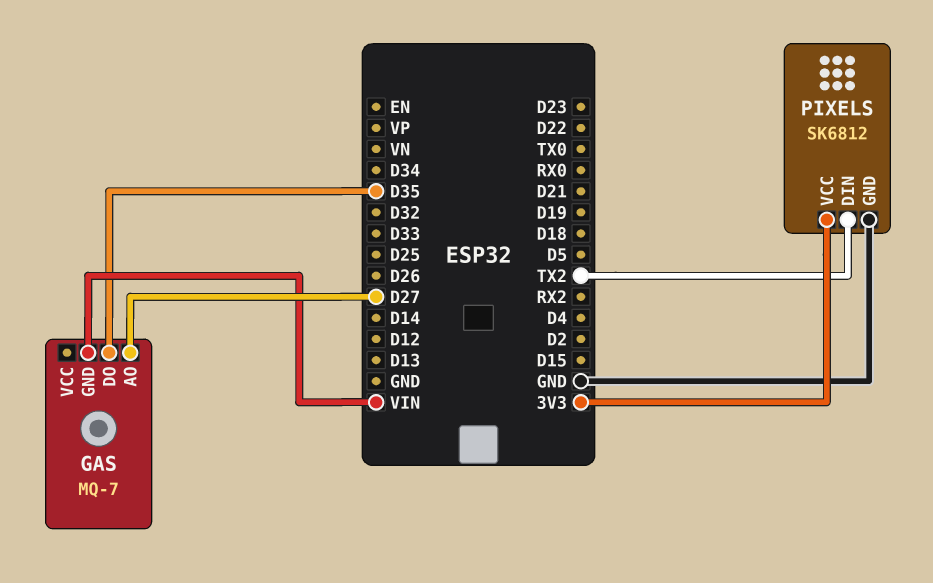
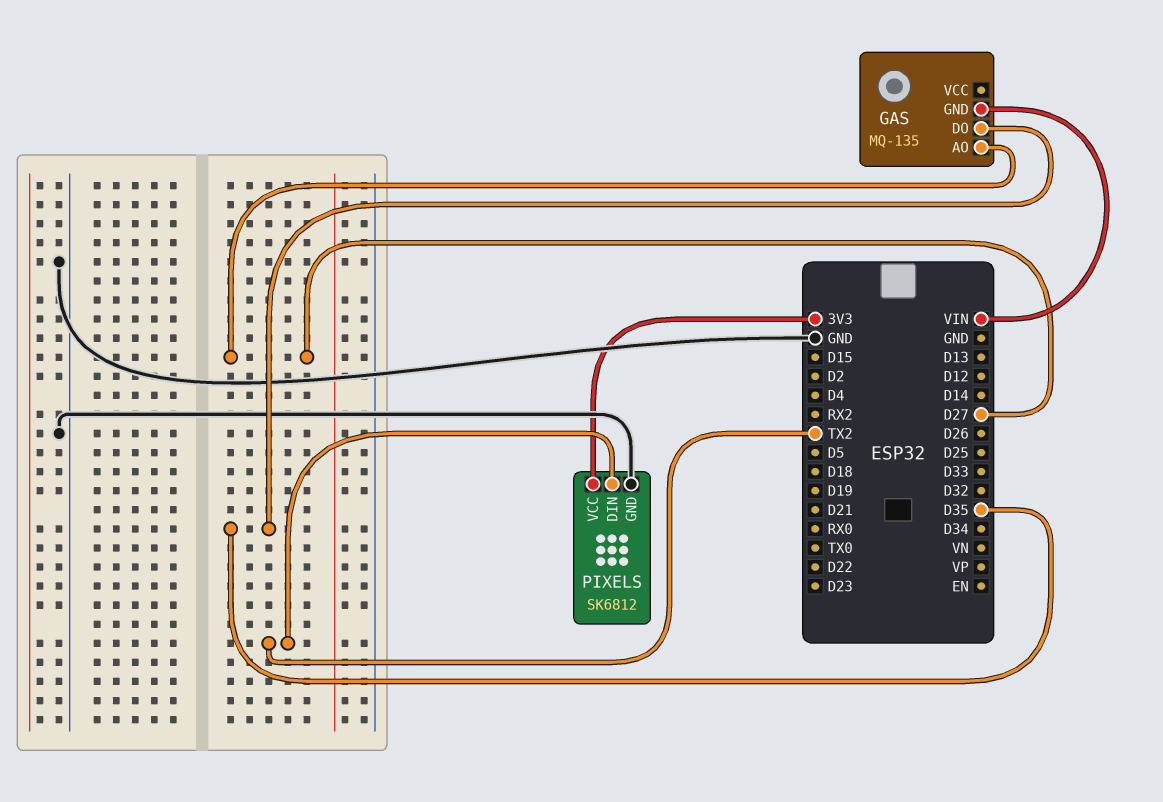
GAS: MQ-7 -> MQ-135

